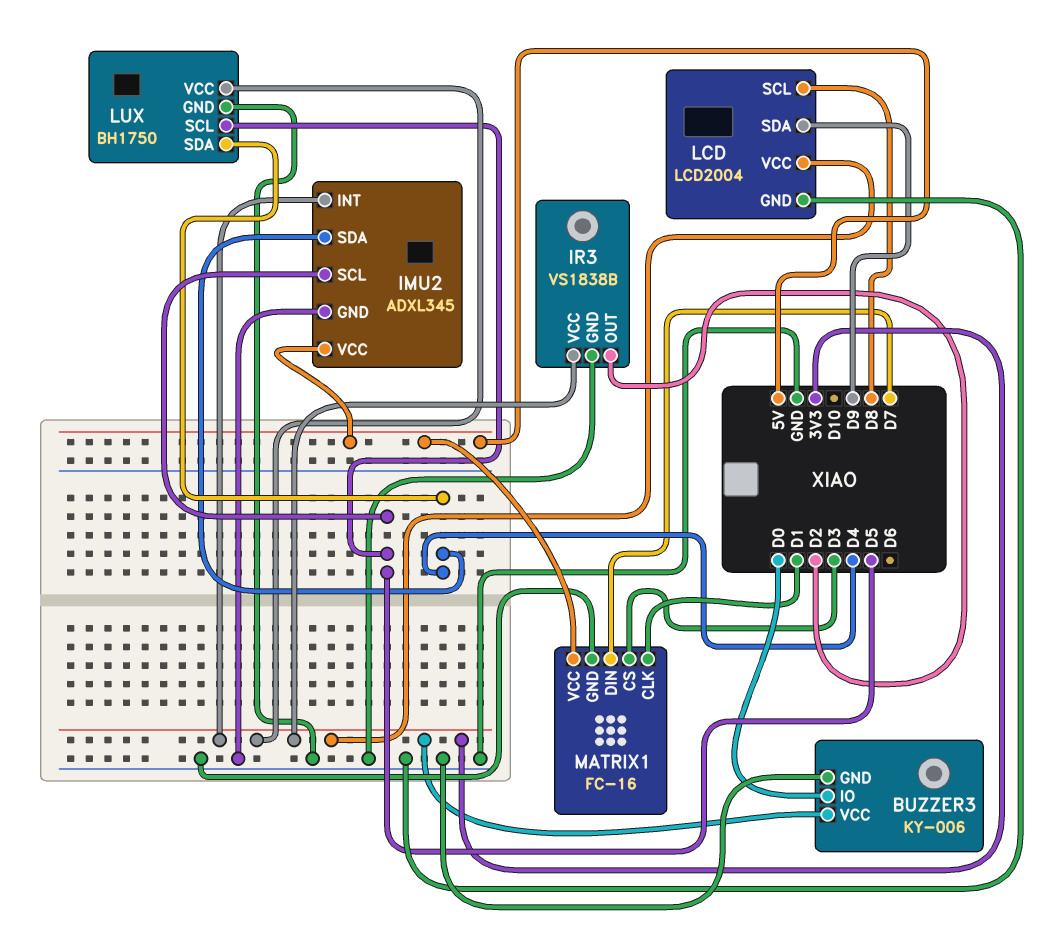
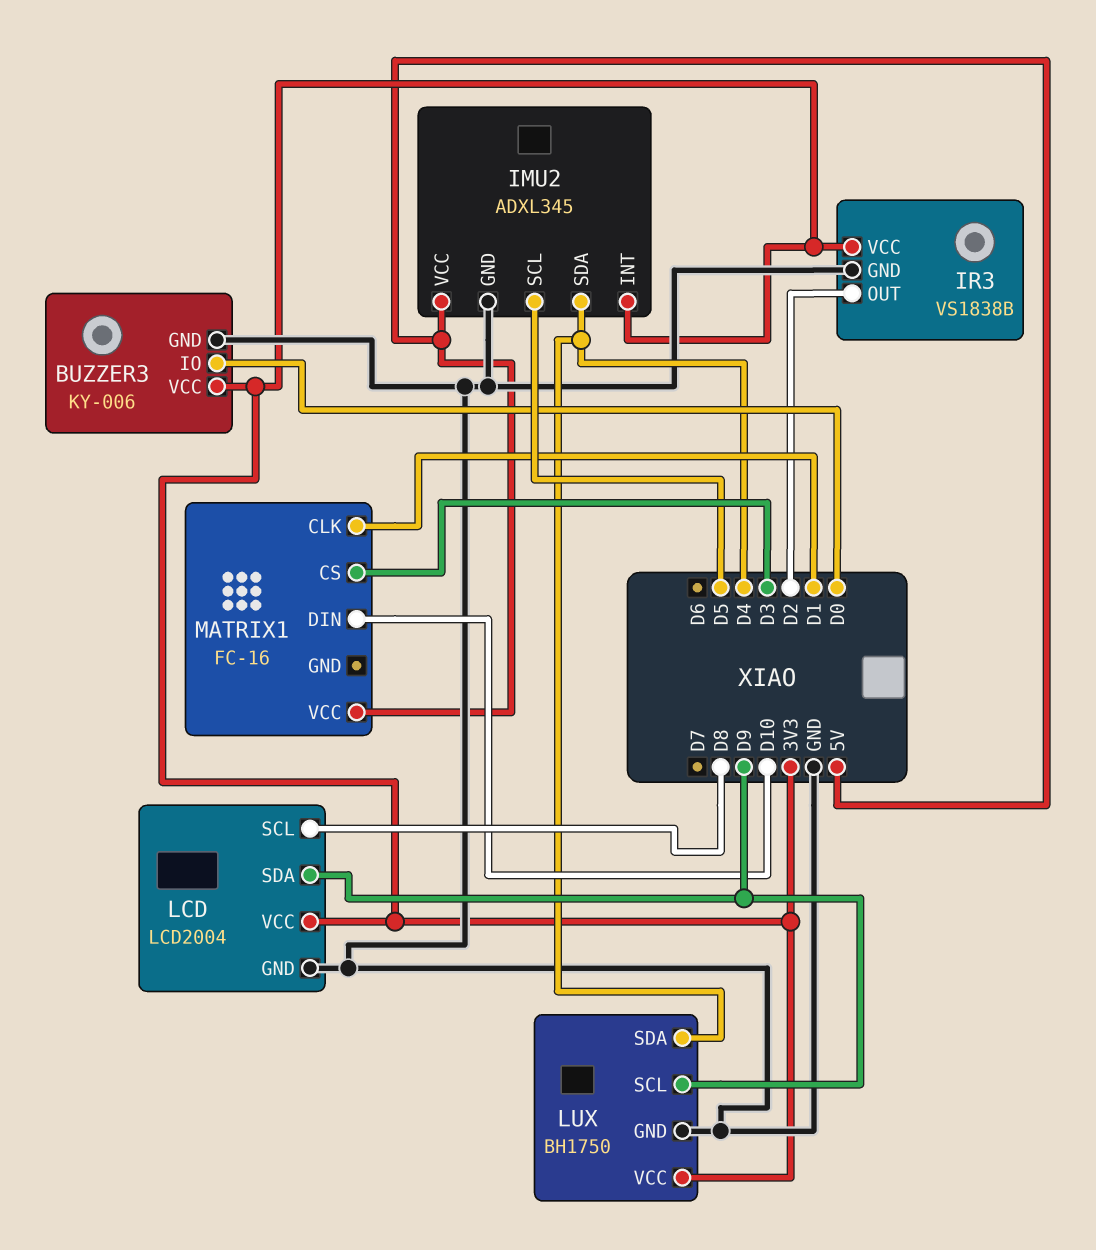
LUX pin SCL: D5 -> D9
MATRIX1 pin DIN: D7 -> D10
MATRIX1 pin GND: GND -> none

